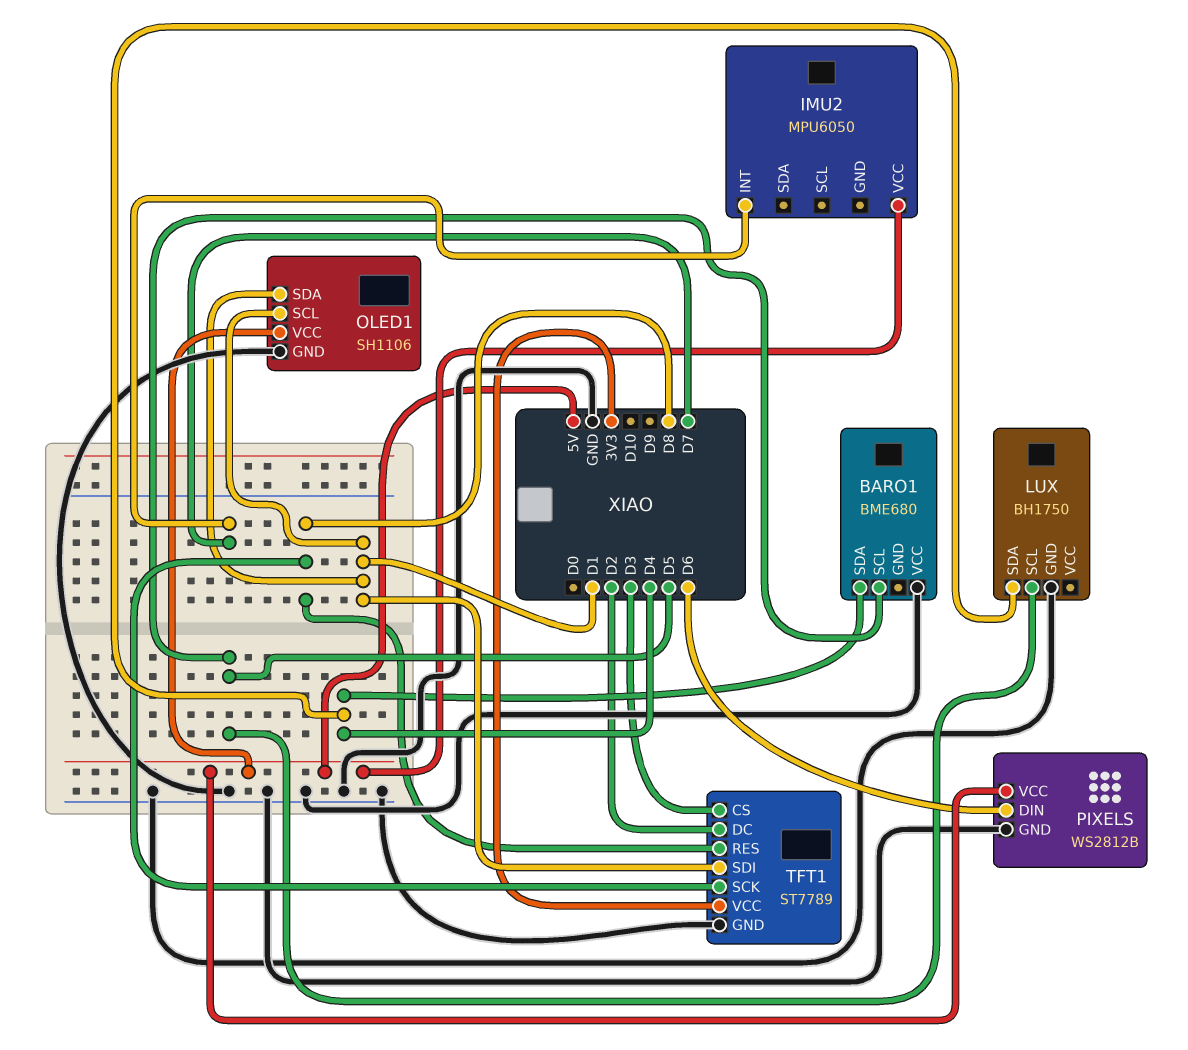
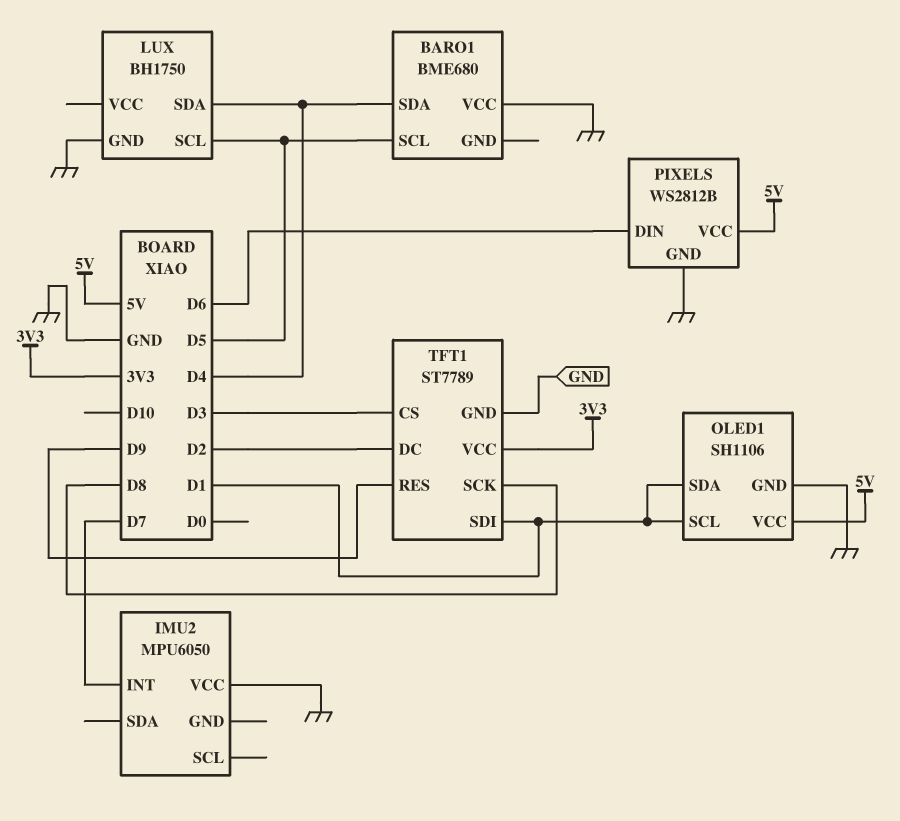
IMU2 pin VCC: 5V -> GND
TFT1 pin RES: D8 -> D9

